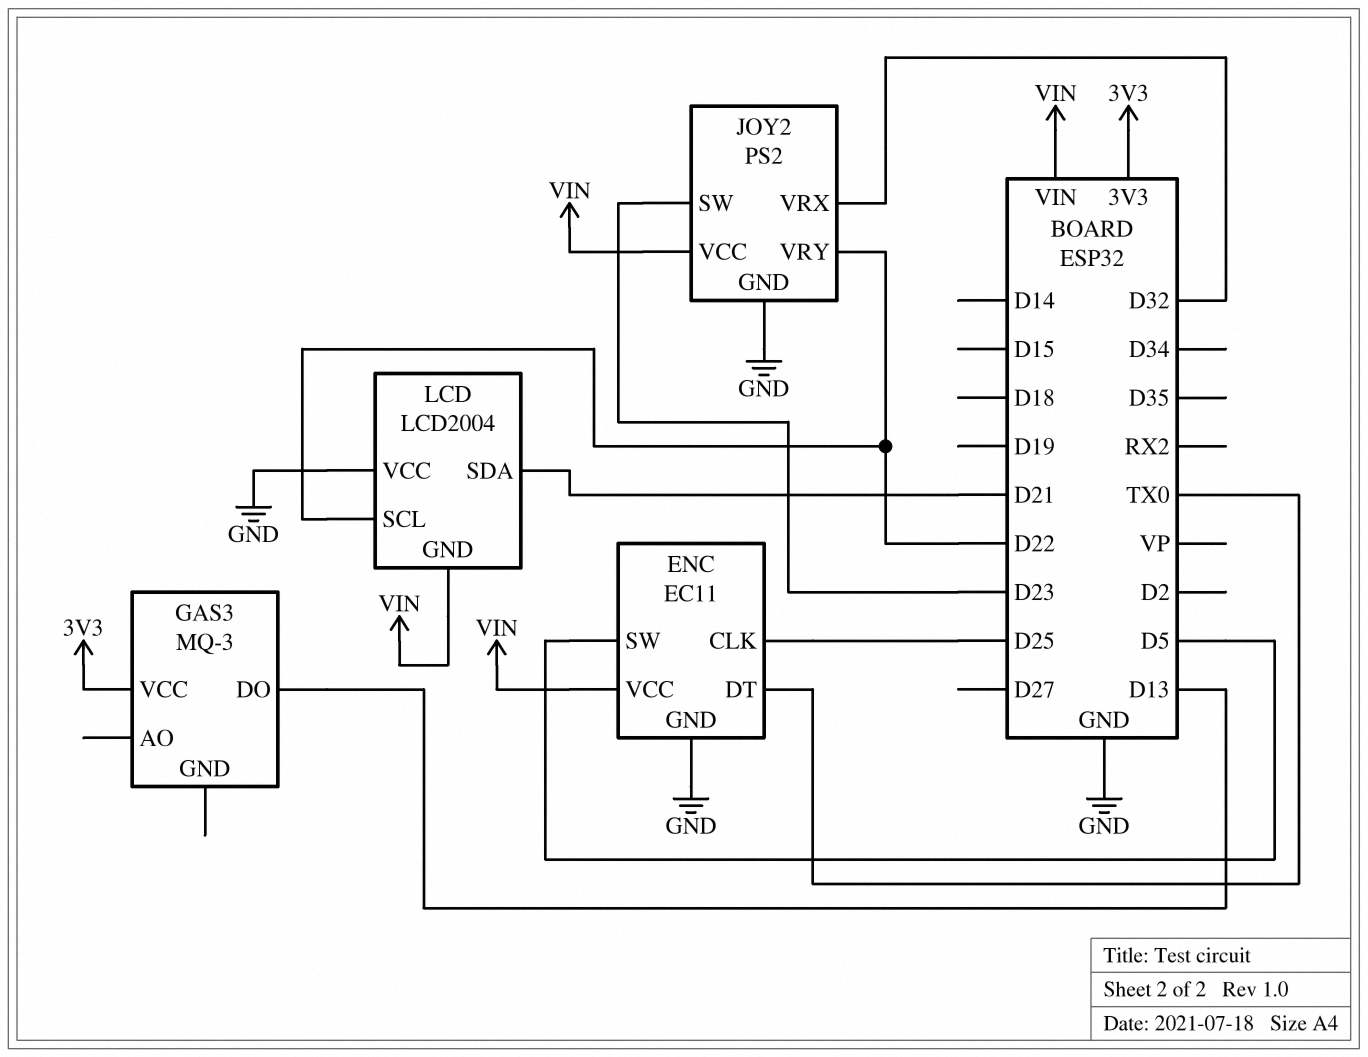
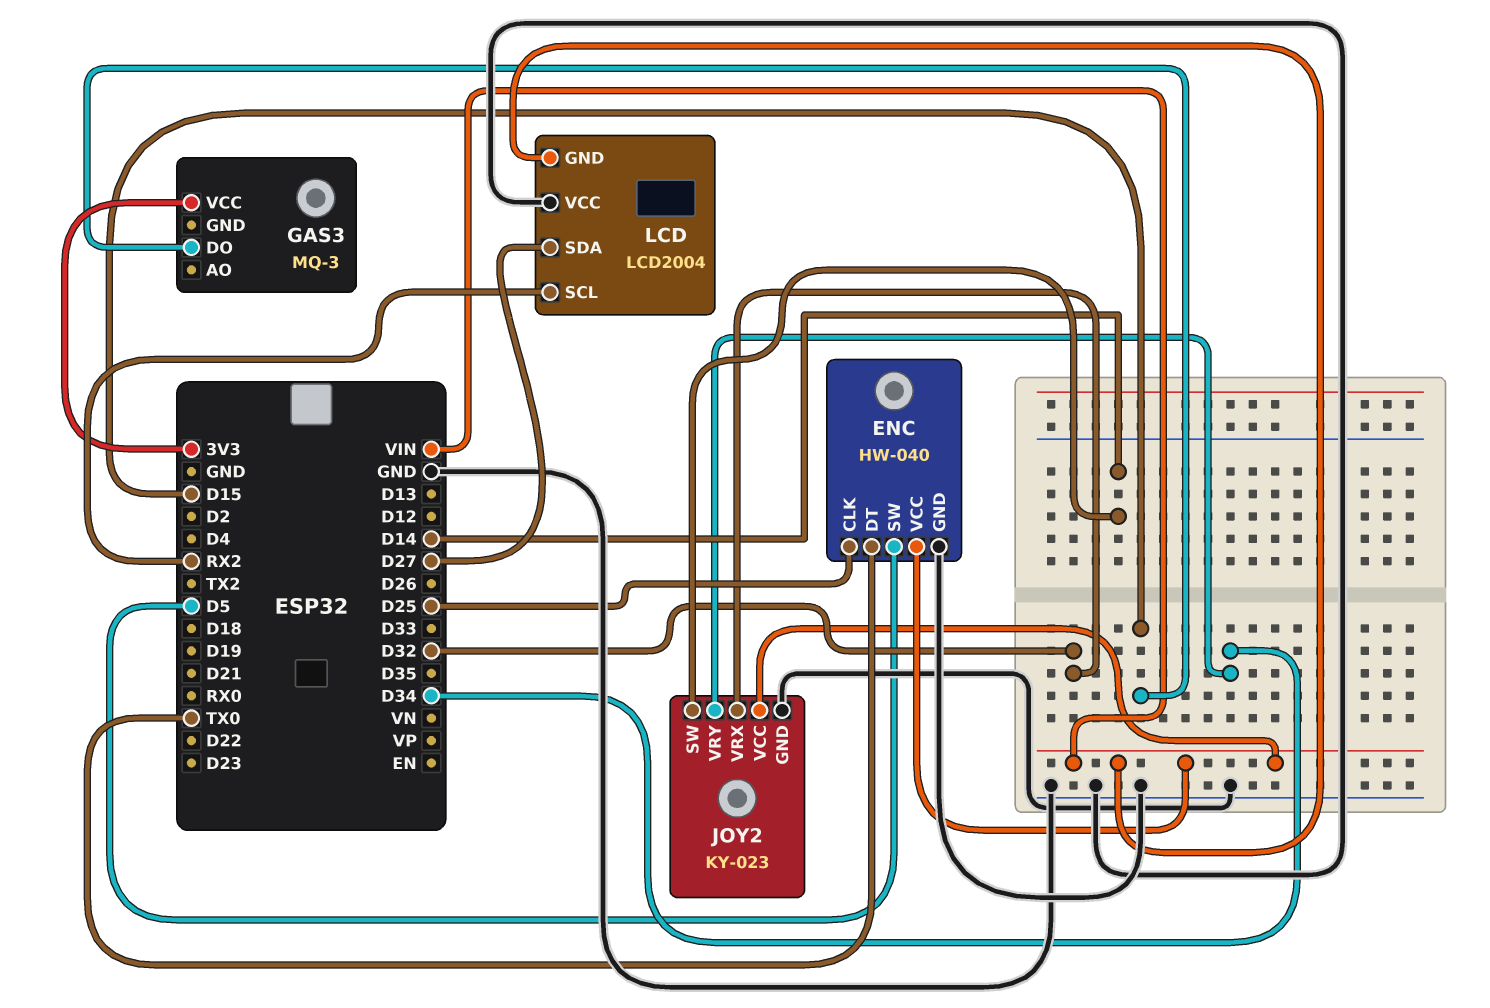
ENC: EC11 -> HW-040
GAS3 pin DO: D13 -> D15
JOY2: PS2 -> KY-023
JOY2 pin SW: D23 -> D14
JOY2 pin VRY: D22 -> D34
LCD pin SCL: D22 -> RX2
LCD pin SDA: D21 -> D27

